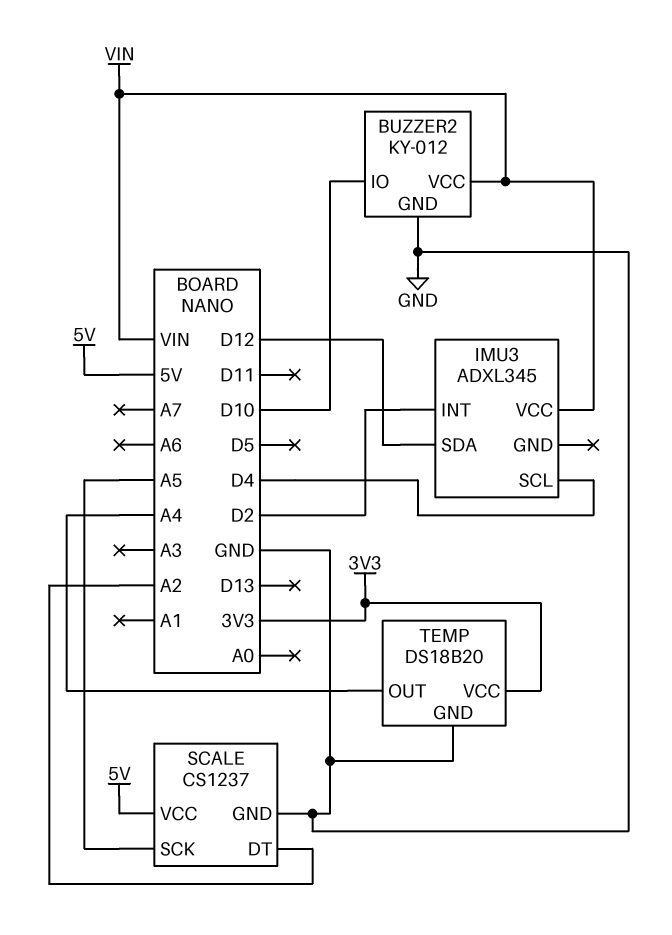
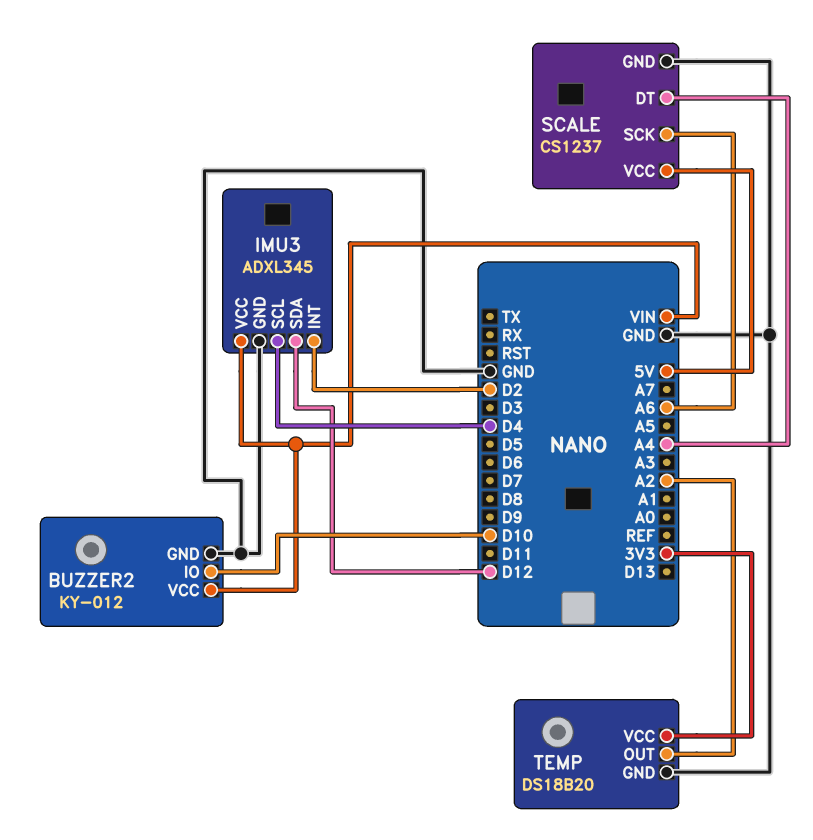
IMU3 pin GND: none -> GND
SCALE pin DT: A2 -> A4
SCALE pin SCK: A5 -> A6
TEMP pin OUT: A4 -> A2

